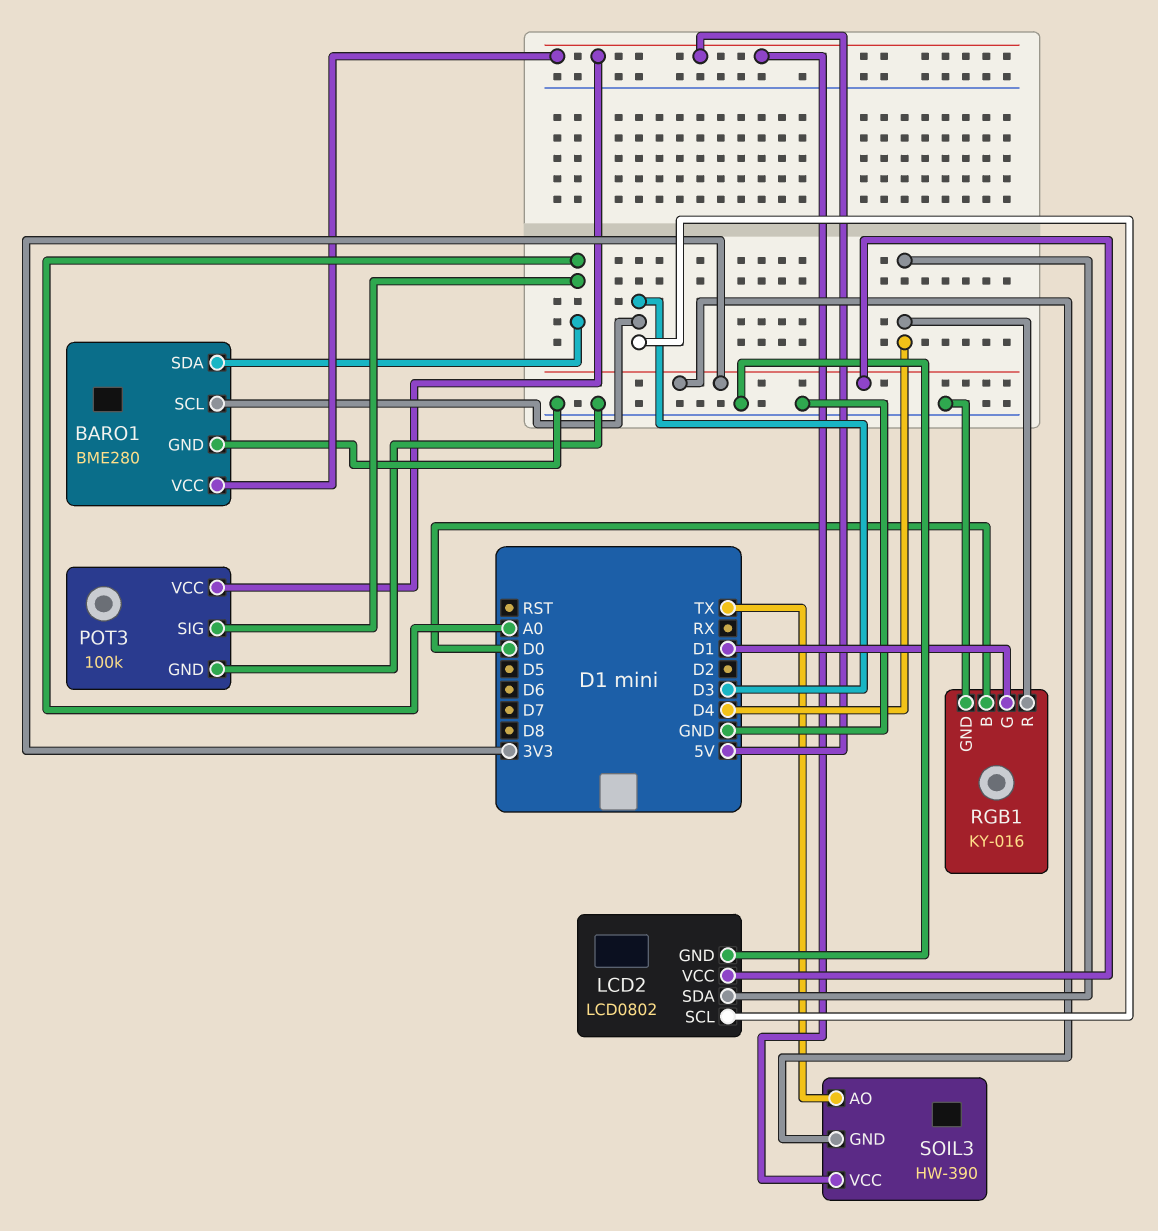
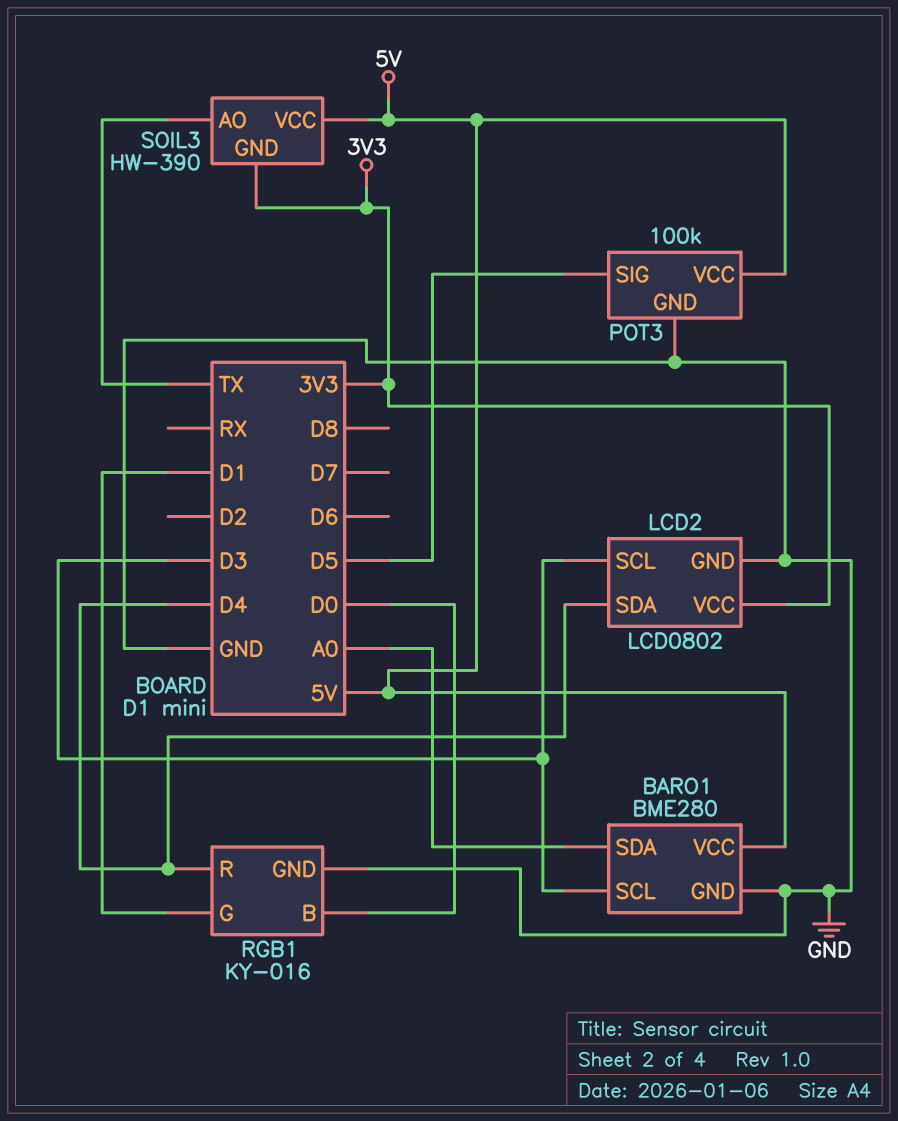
POT3 pin SIG: A0 -> D5

